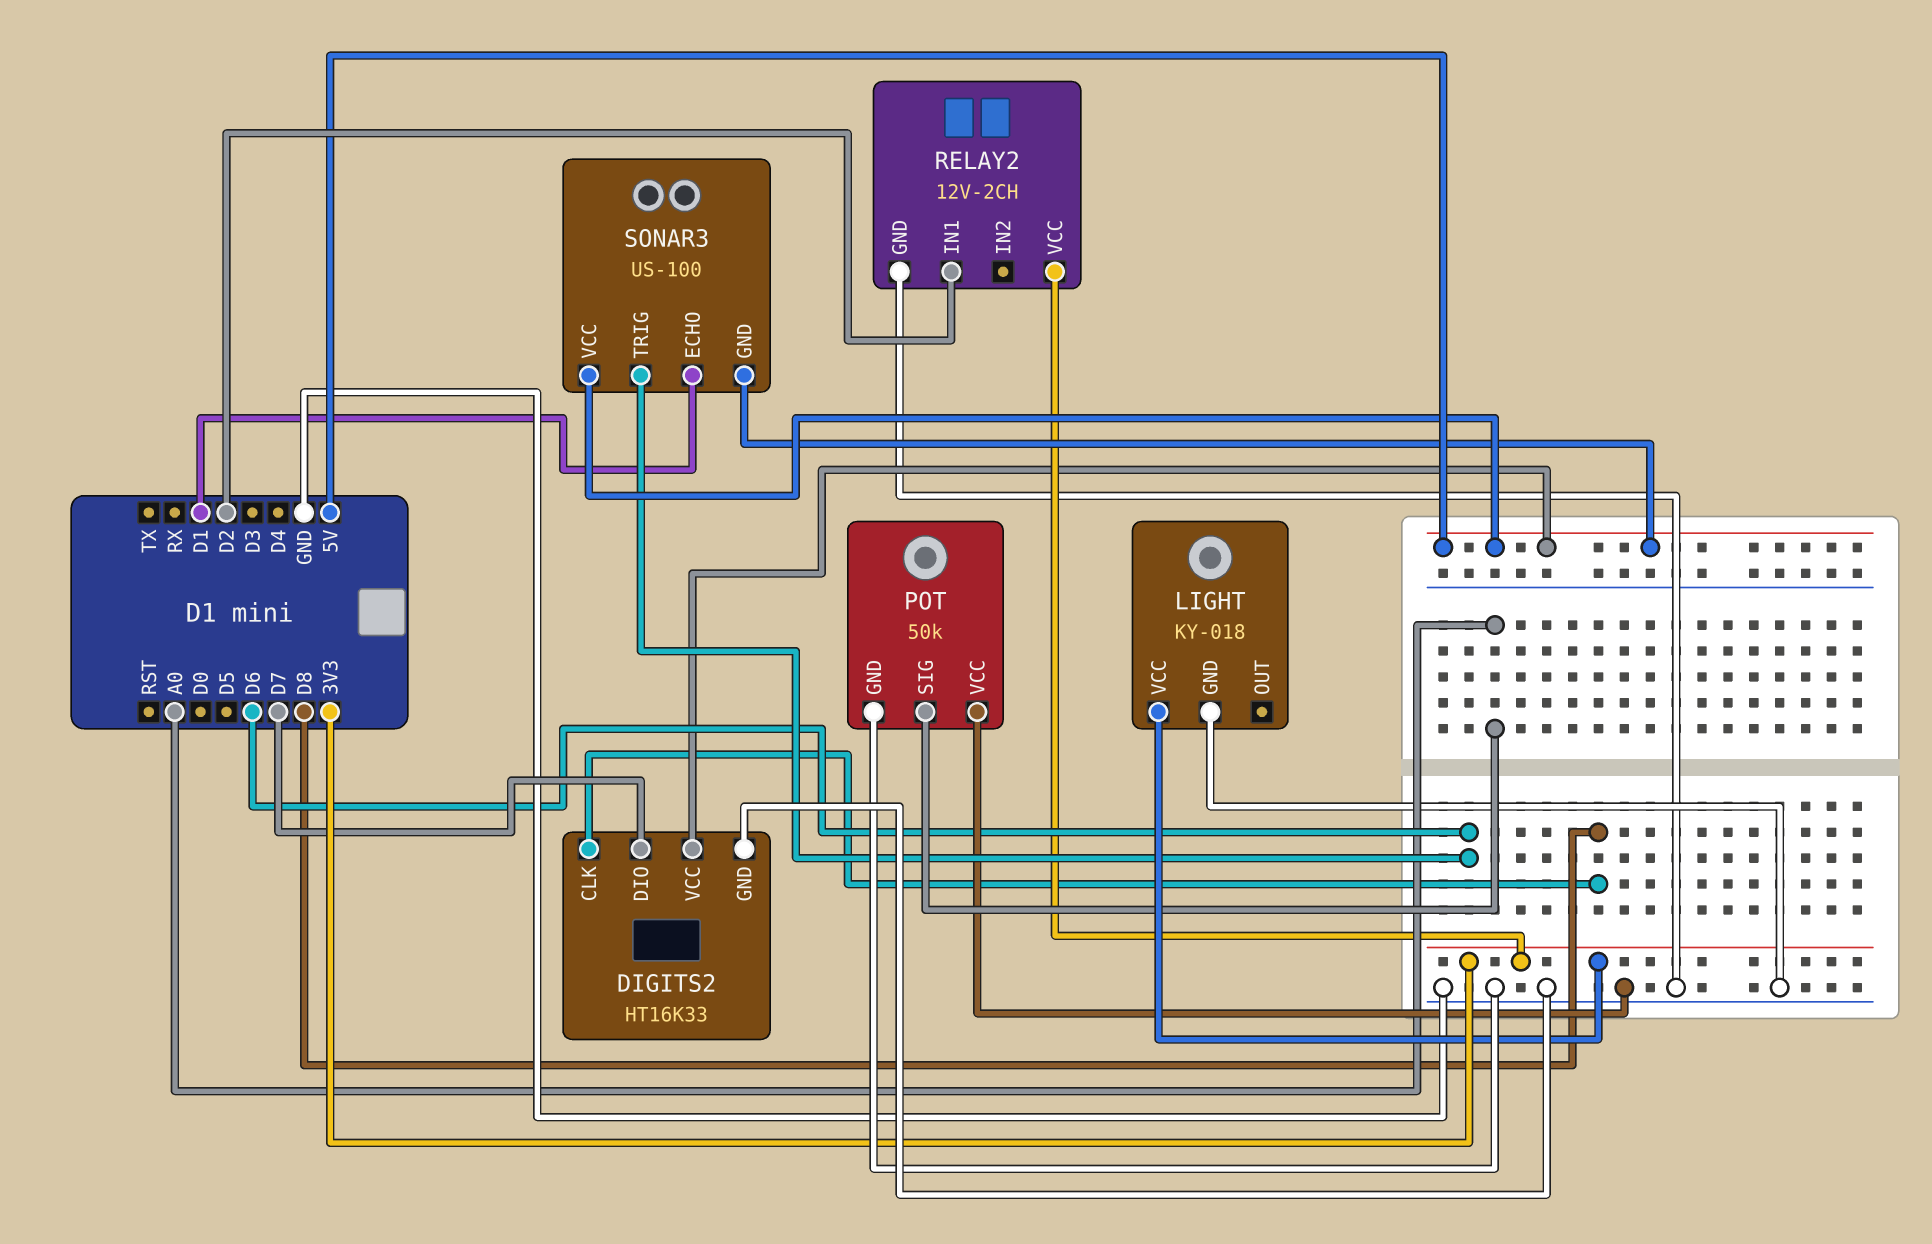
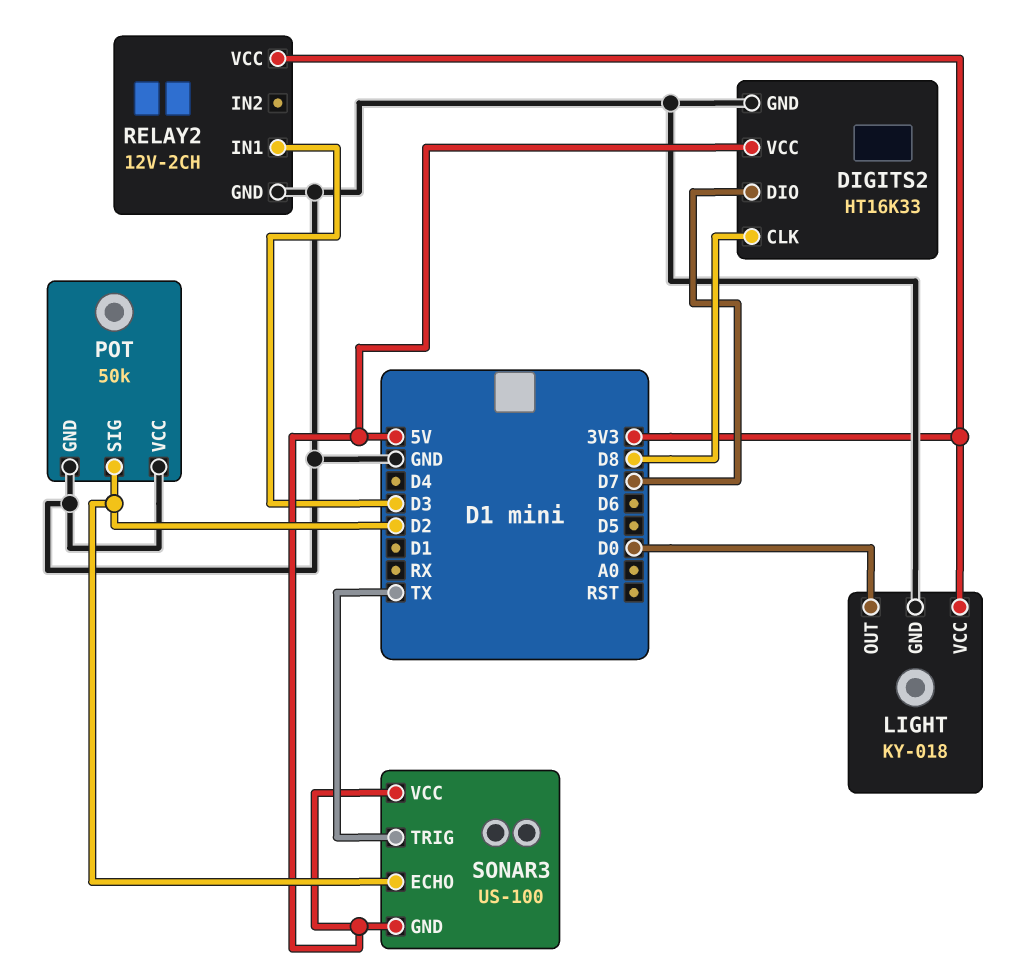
LIGHT pin OUT: none -> D0
POT pin SIG: A0 -> D2
RELAY2 pin IN1: D2 -> D3
SONAR3 pin ECHO: D1 -> D2
SONAR3 pin TRIG: D6 -> TX

